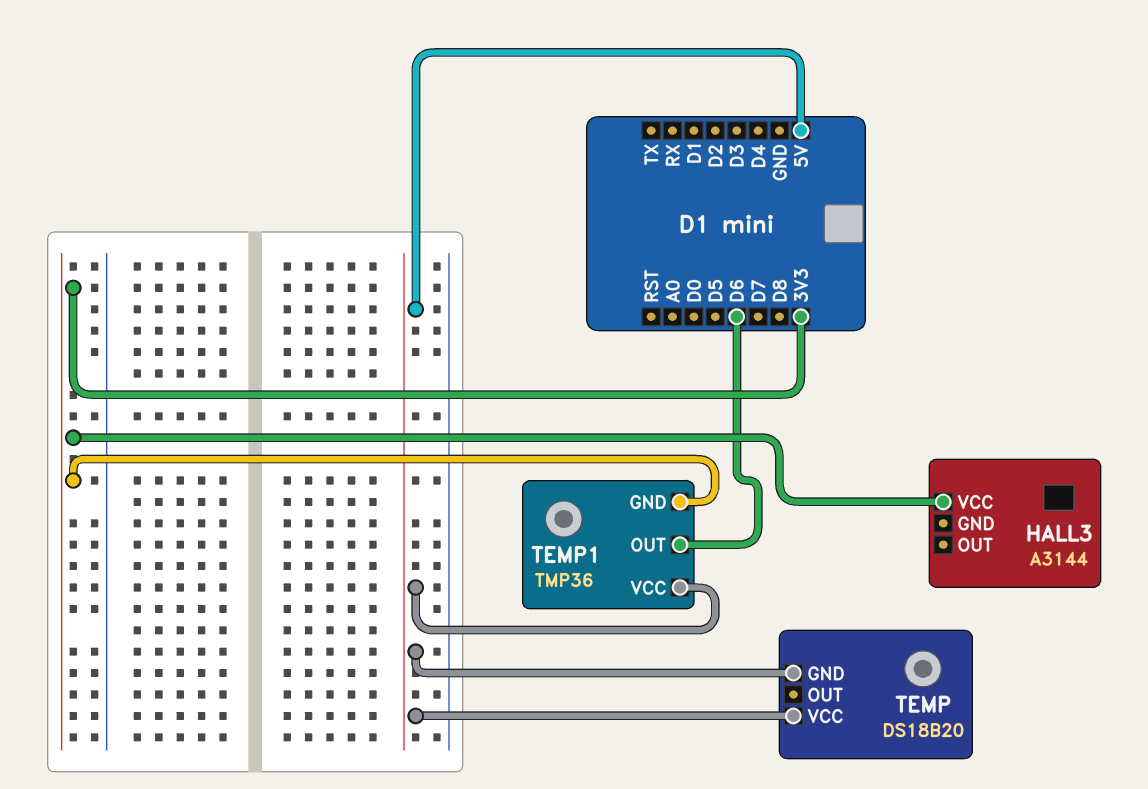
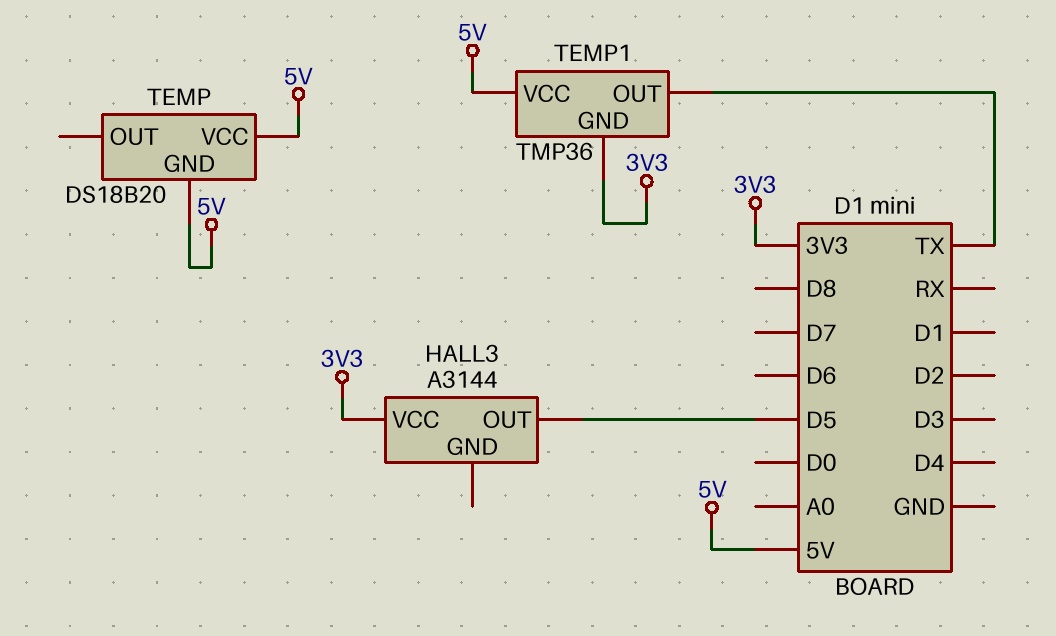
HALL3 pin OUT: none -> D5
TEMP1 pin OUT: D6 -> TX

